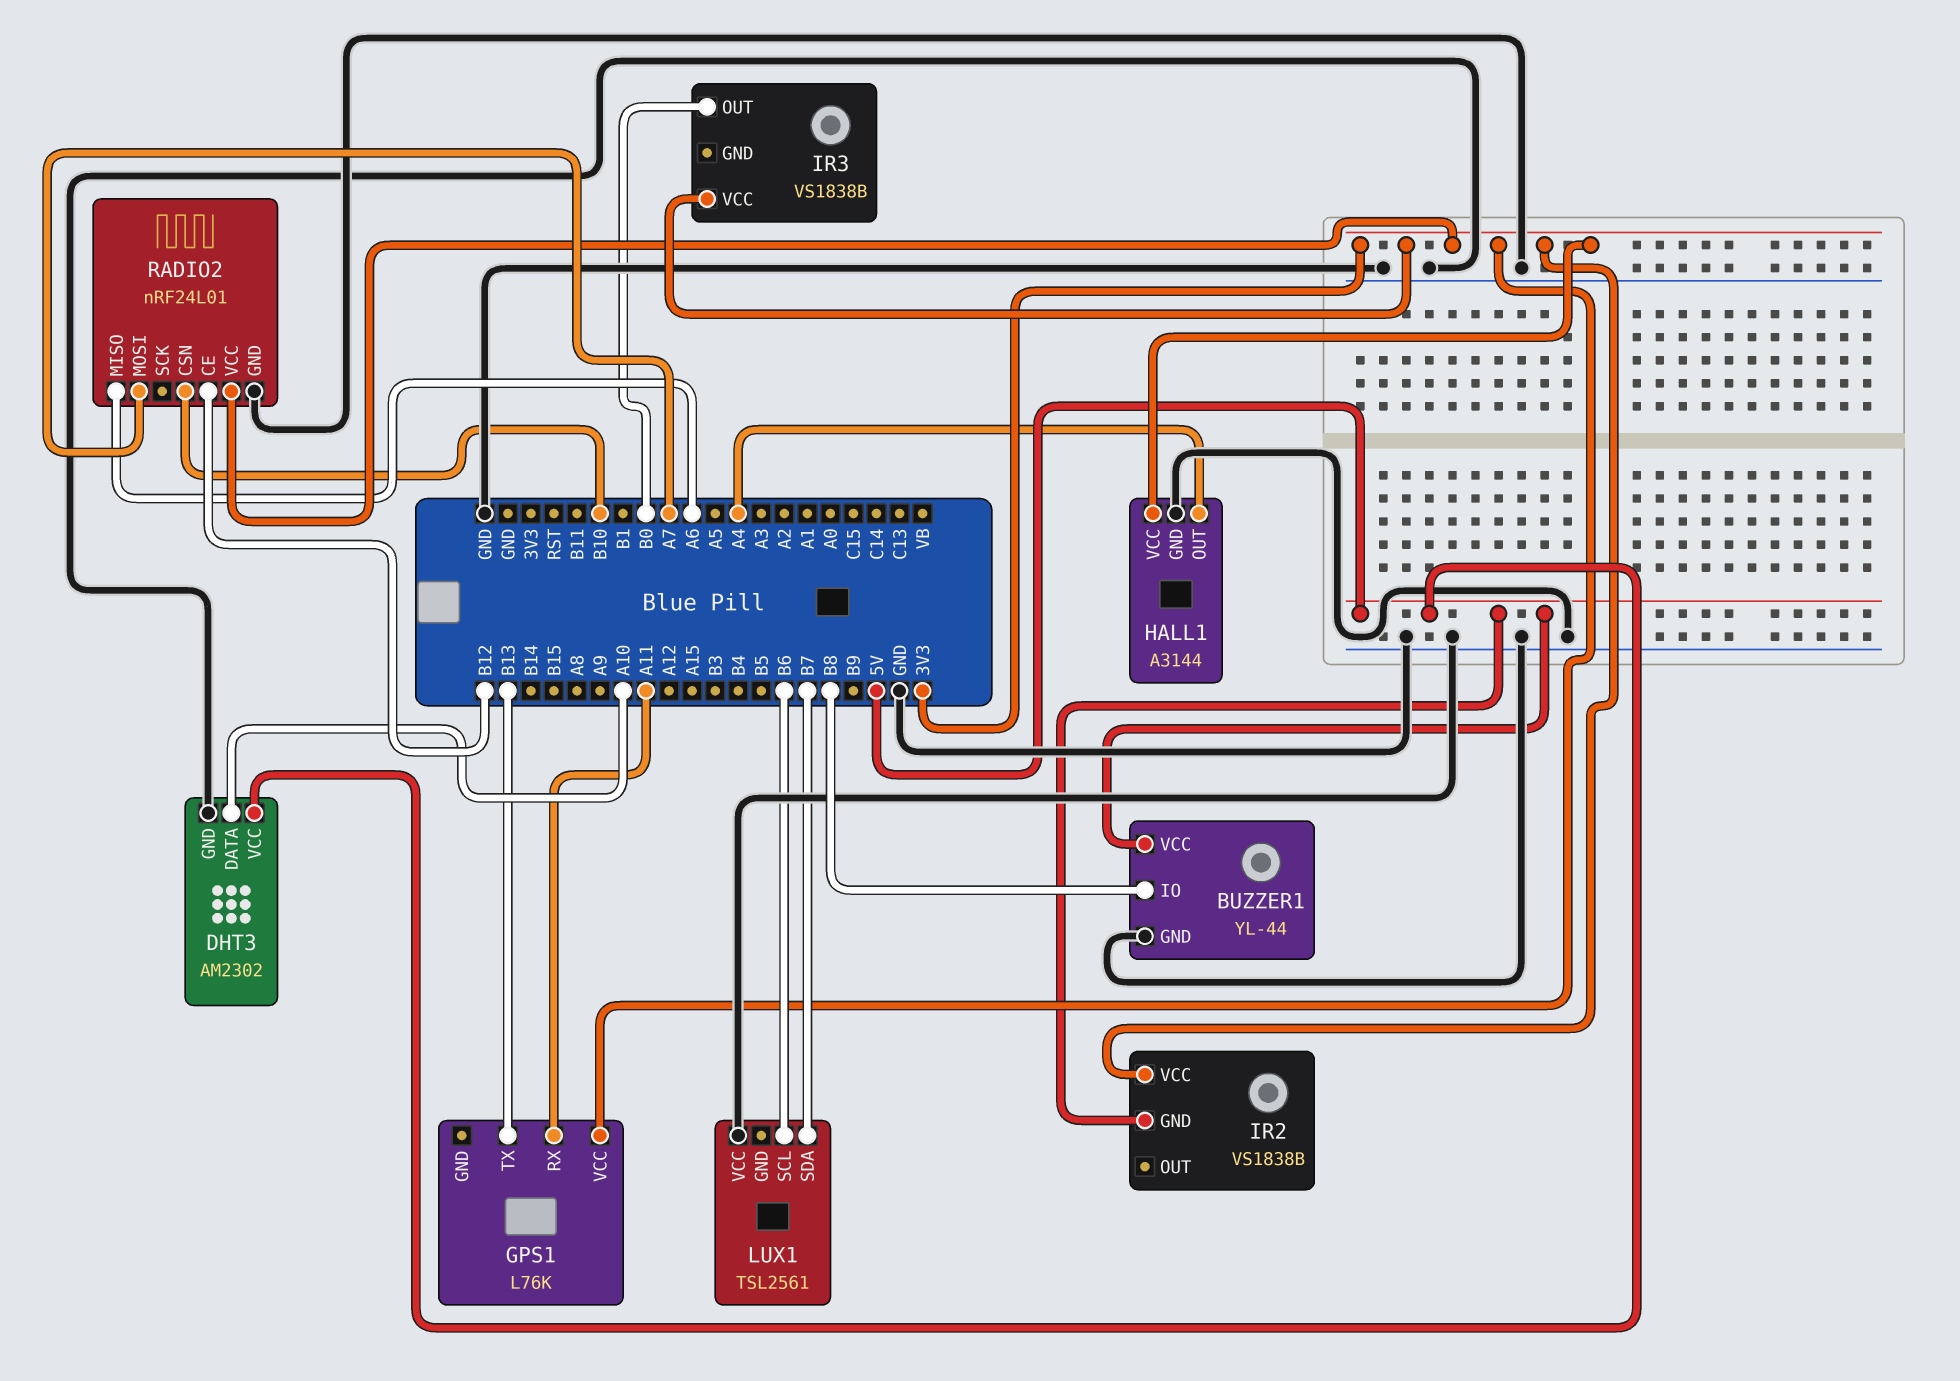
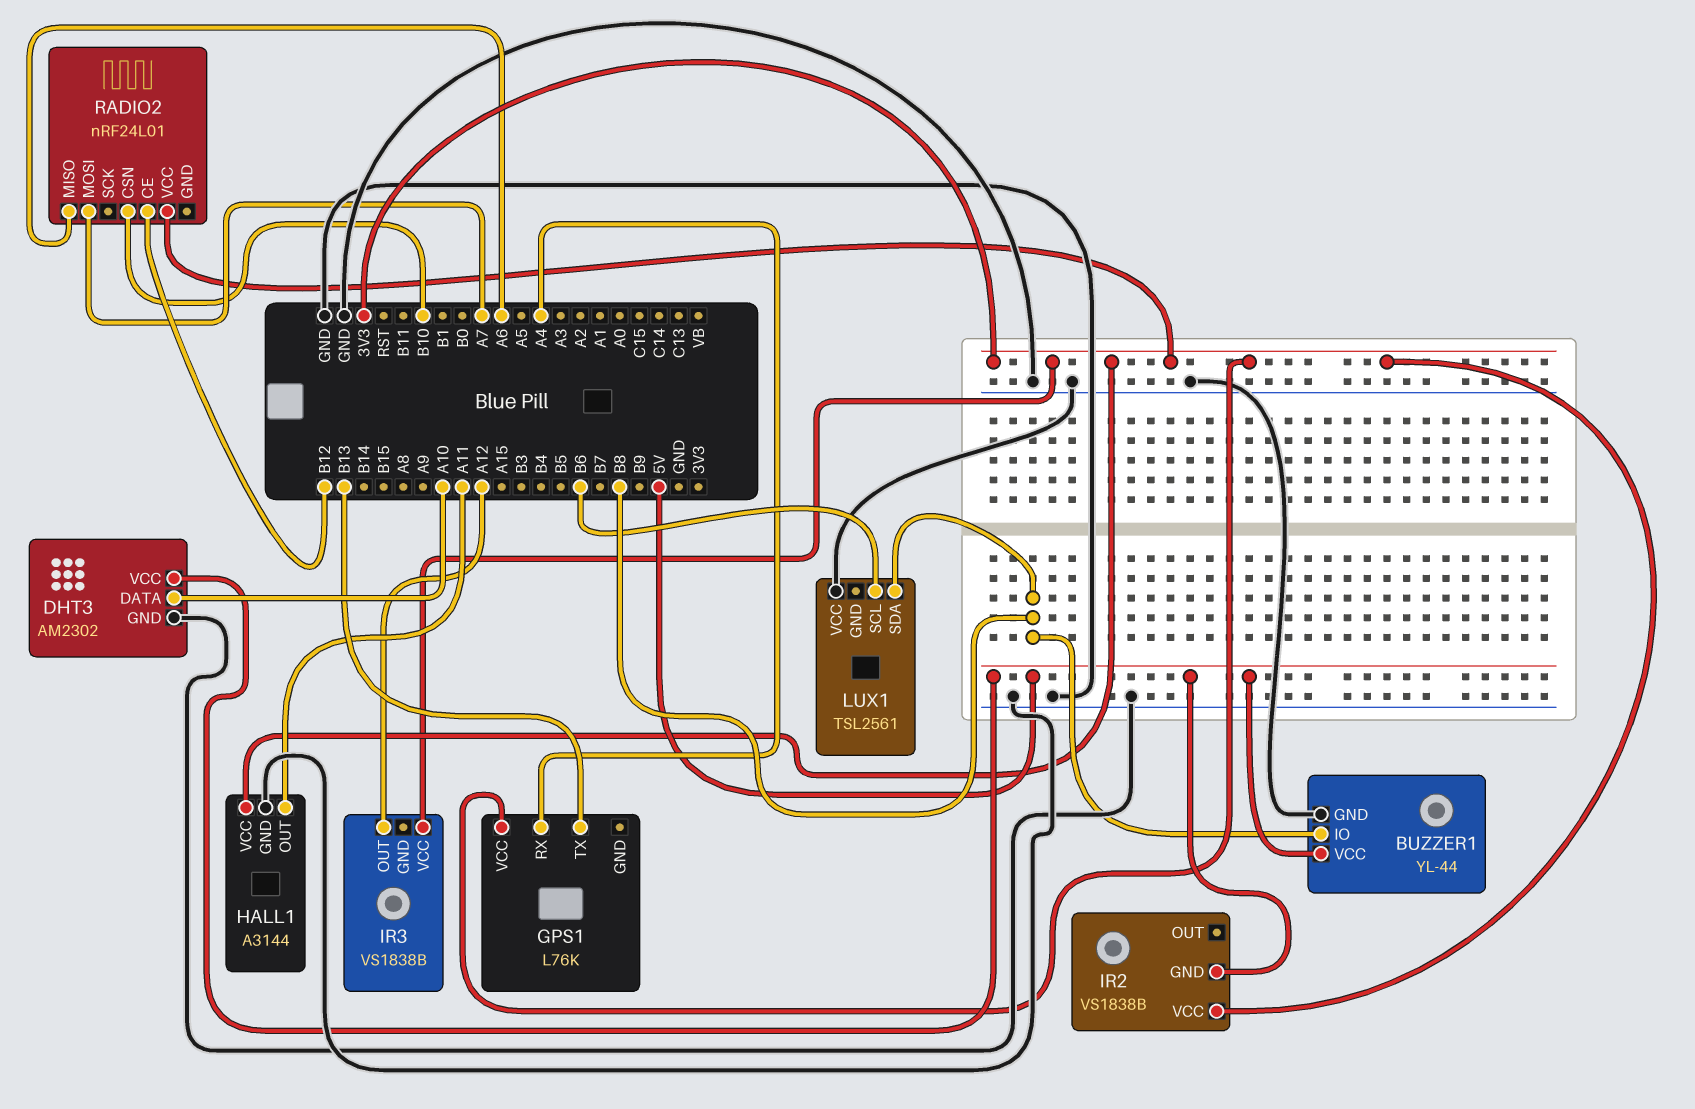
GPS1 pin RX: A11 -> A4
HALL1 pin OUT: A4 -> A11
IR3 pin OUT: B0 -> A12
LUX1 pin SDA: B7 -> B8
RADIO2 pin GND: GND -> none

